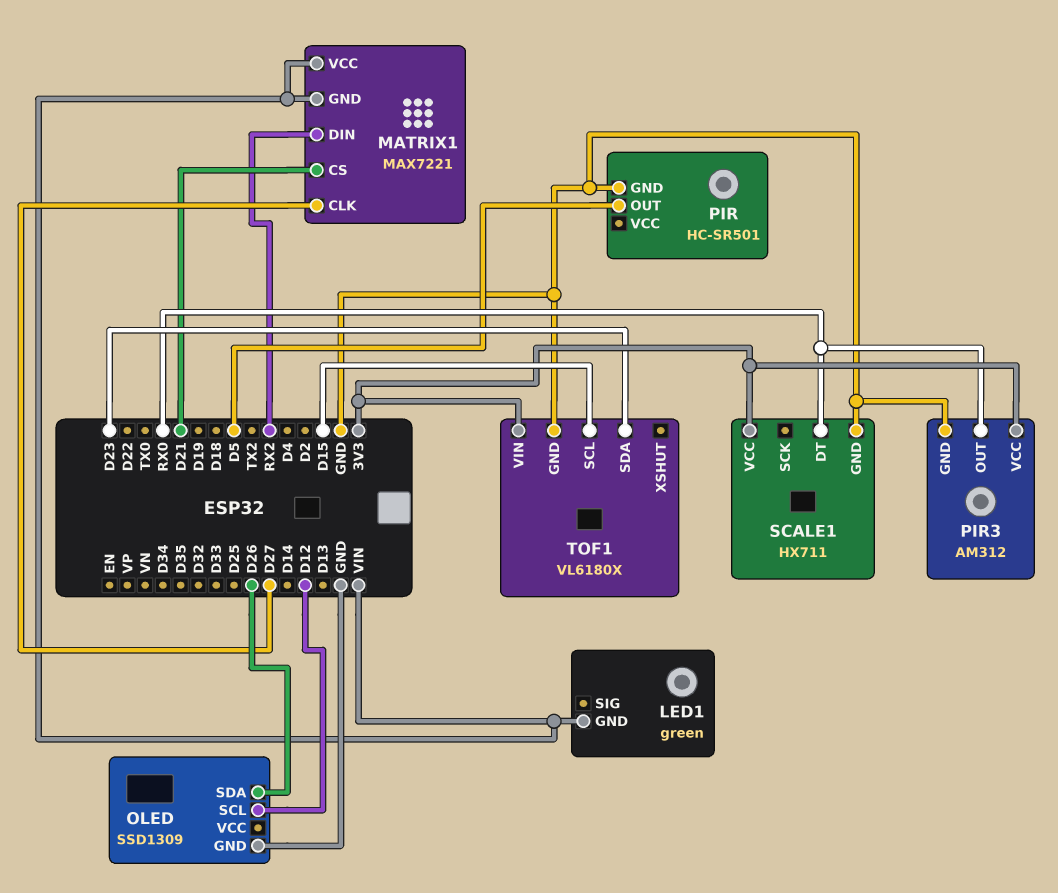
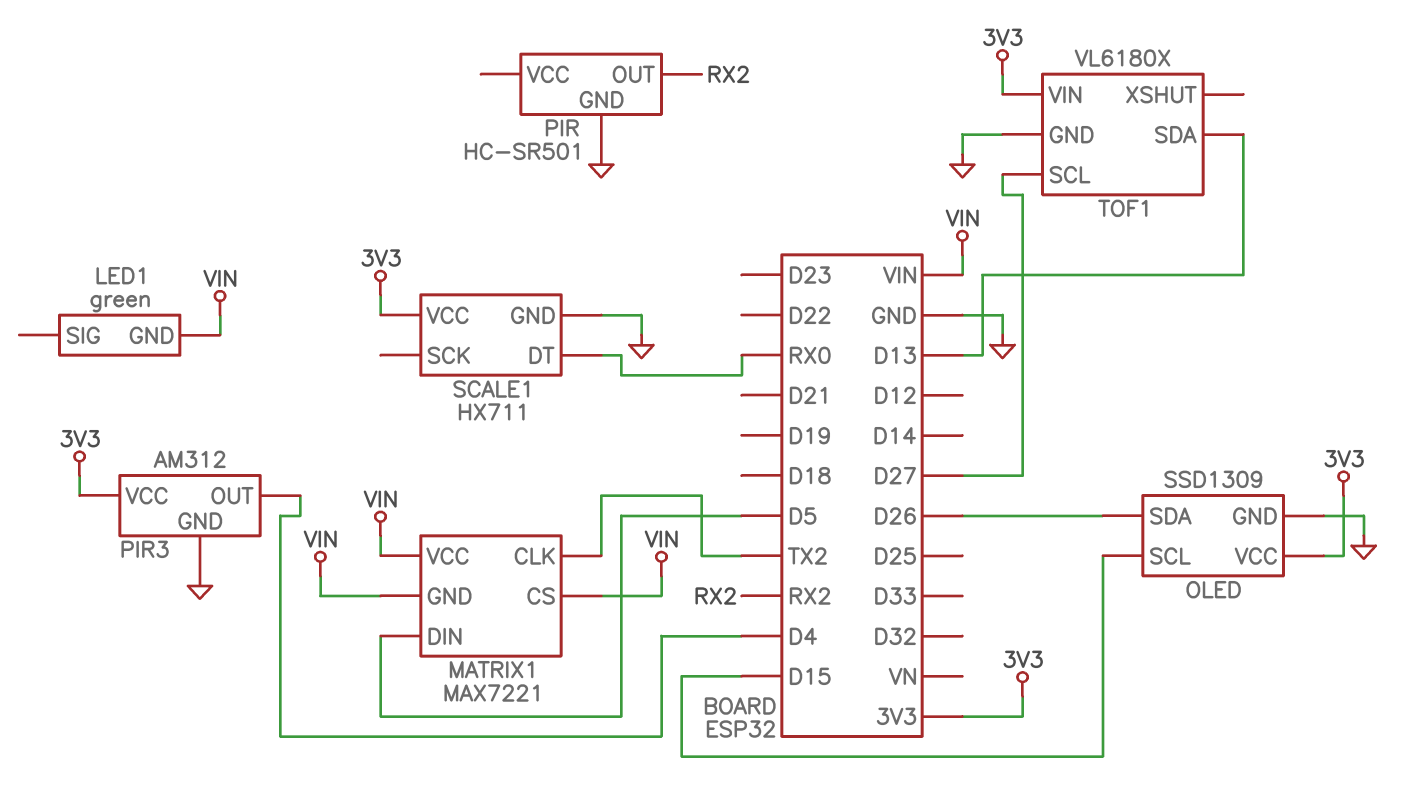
MATRIX1 pin CLK: D27 -> TX2
MATRIX1 pin CS: D21 -> VIN
MATRIX1 pin DIN: RX2 -> D5
OLED pin SCL: D12 -> D15
OLED pin VCC: none -> 3V3
PIR pin OUT: D5 -> RX2
PIR3 pin OUT: RX0 -> D4
TOF1 pin SCL: D15 -> D27
TOF1 pin SDA: D23 -> D13

